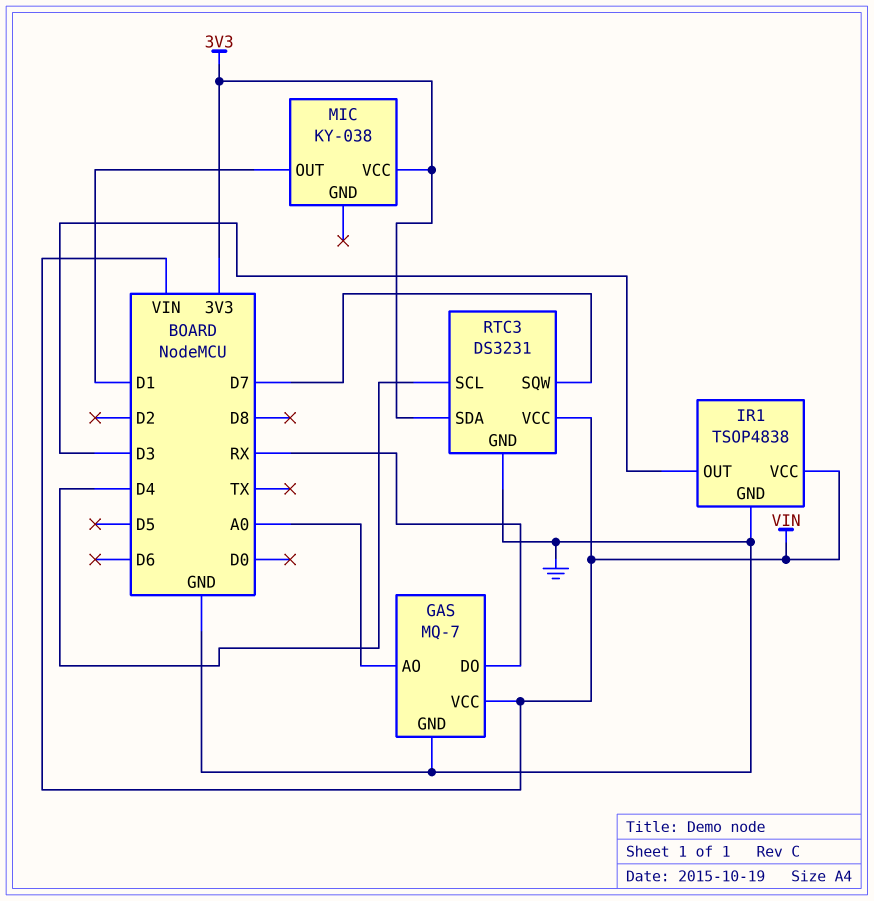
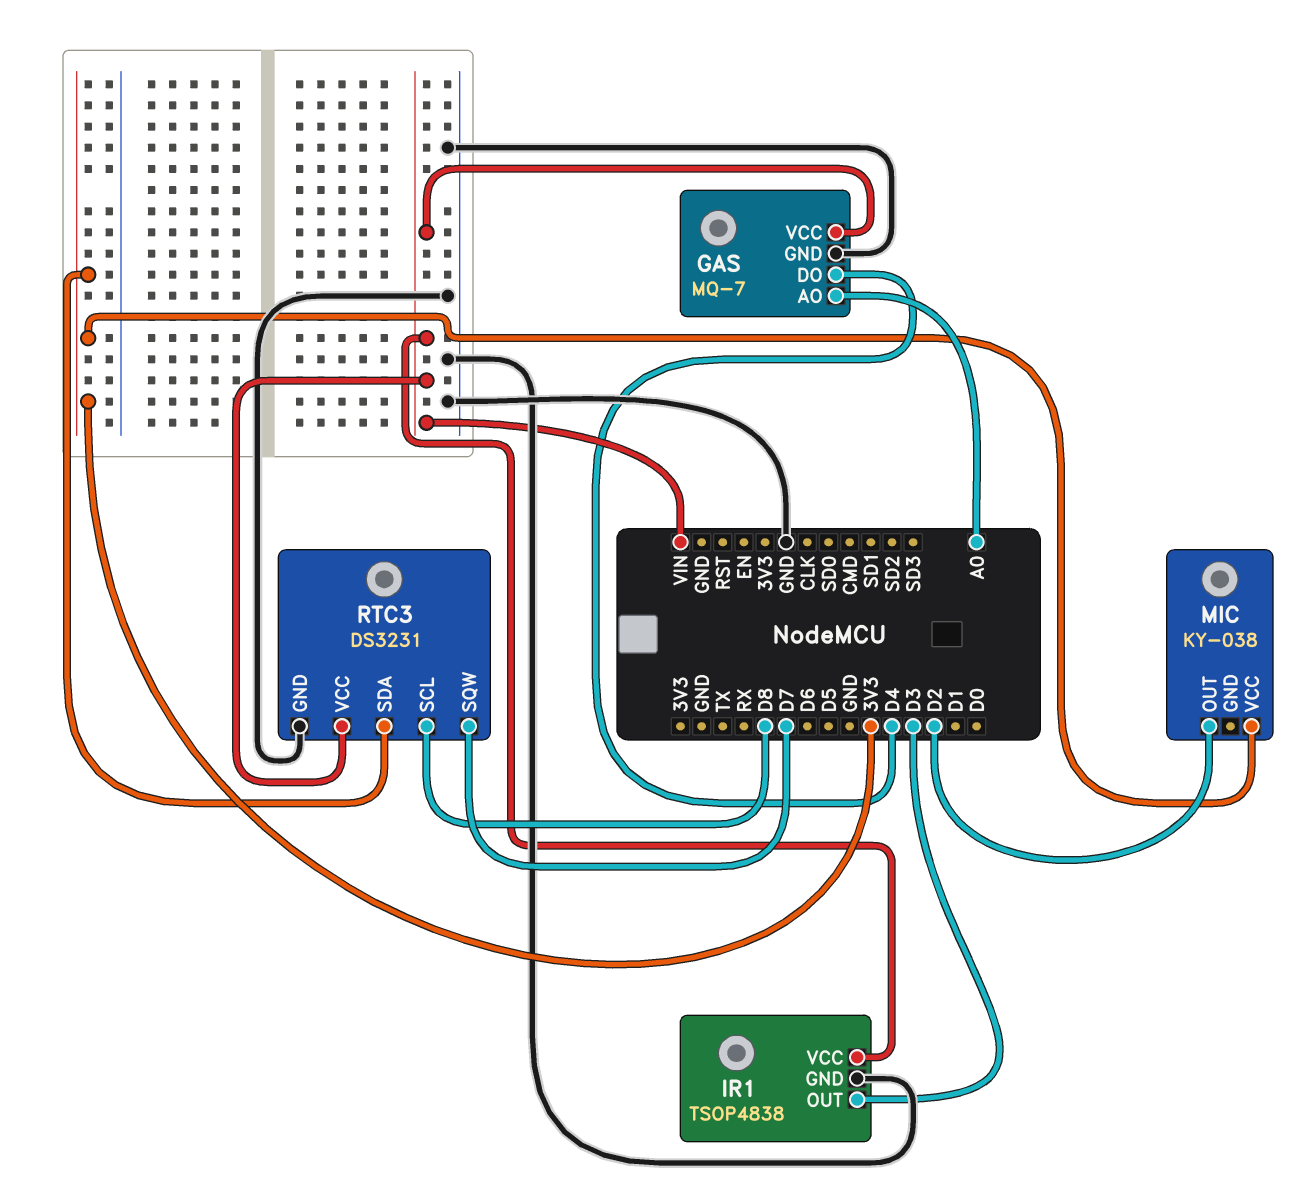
GAS pin DO: RX -> D4
MIC pin OUT: D1 -> D2
RTC3 pin SCL: D4 -> D8

